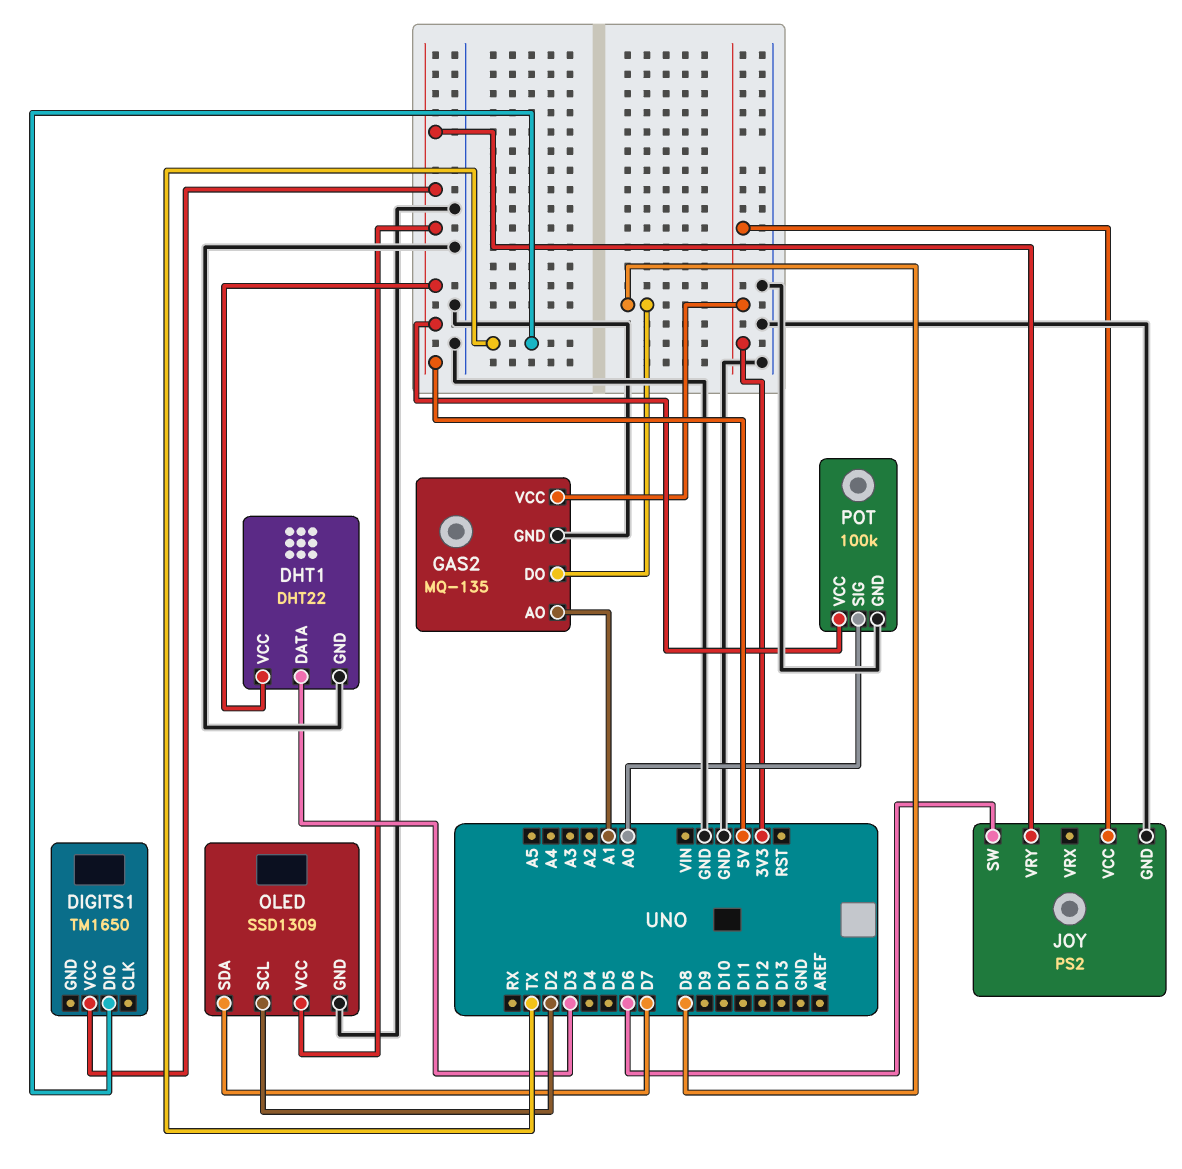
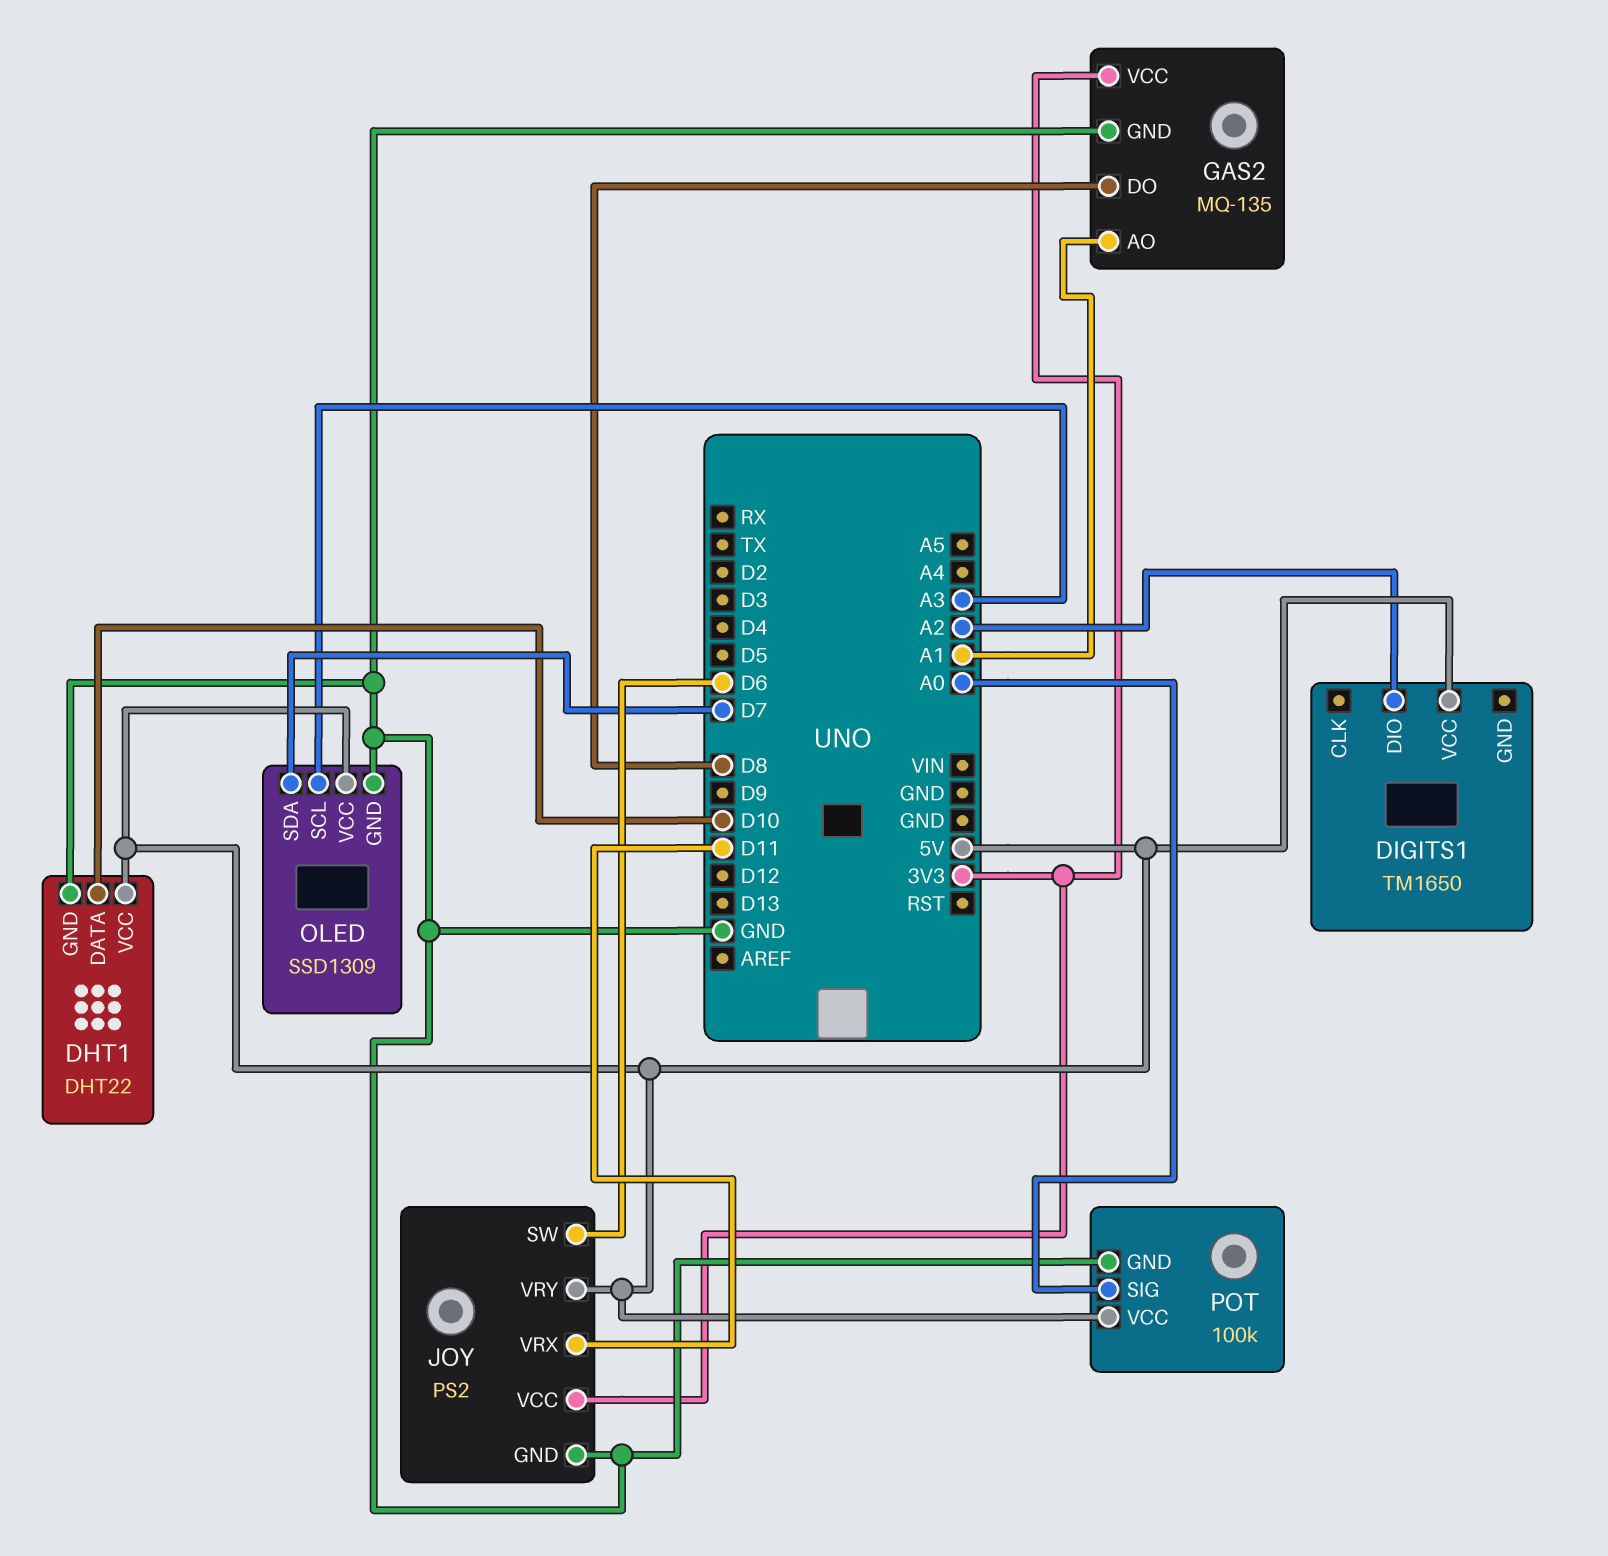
DHT1 pin DATA: D3 -> D10
DIGITS1 pin DIO: TX -> A2
JOY pin VRX: none -> D11
OLED pin SCL: D2 -> A3

